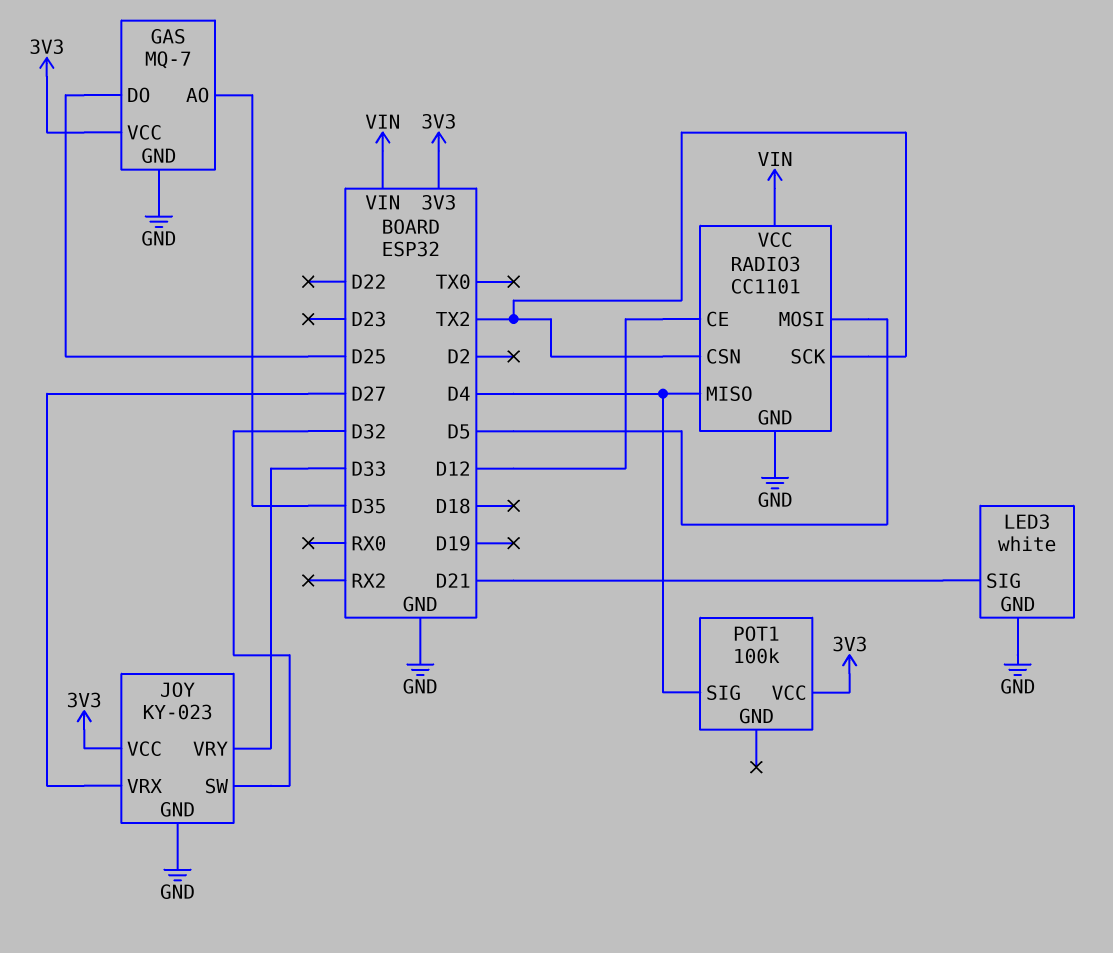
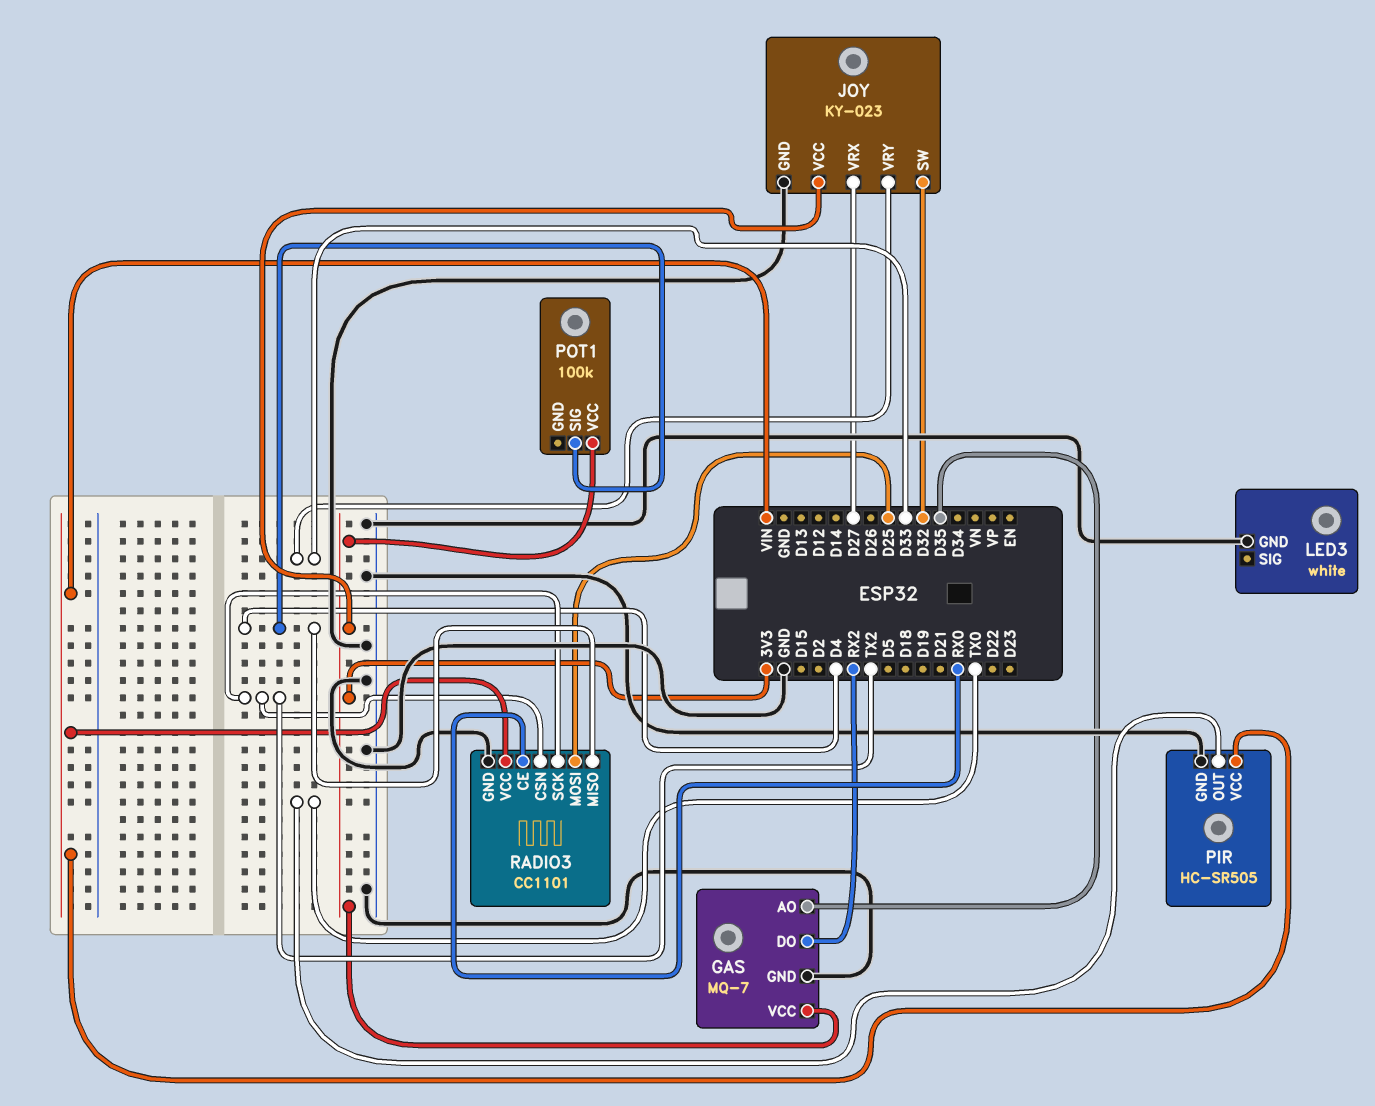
GAS pin DO: D25 -> RX2
LED3 pin SIG: D21 -> none
PIR: none -> HC-SR505
PIR pin GND: none -> GND
PIR pin OUT: none -> TX0
PIR pin VCC: none -> VIN
RADIO3 pin CE: D12 -> RX0
RADIO3 pin MOSI: D5 -> D25

